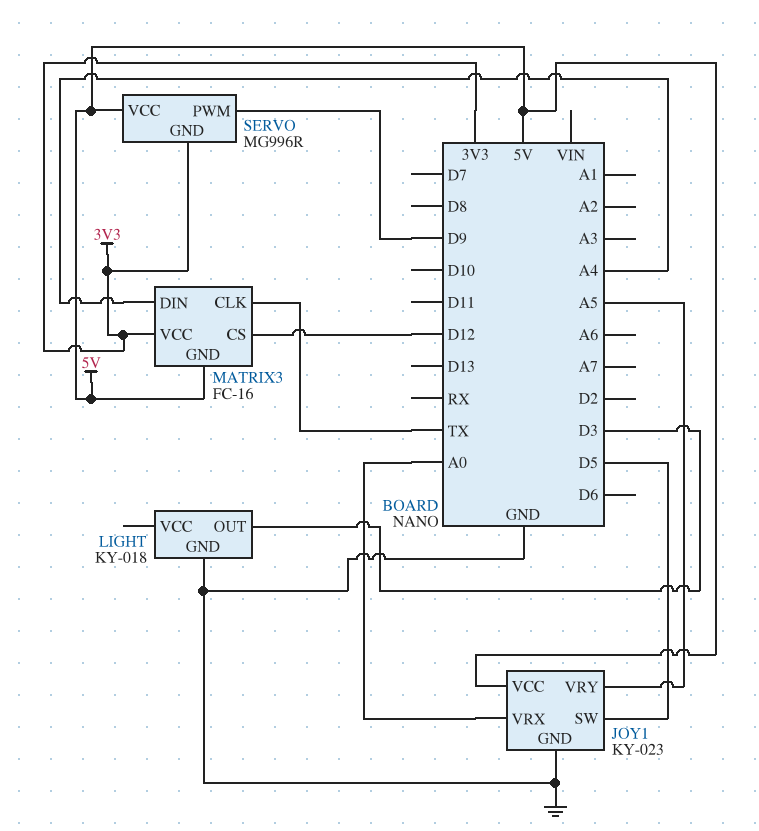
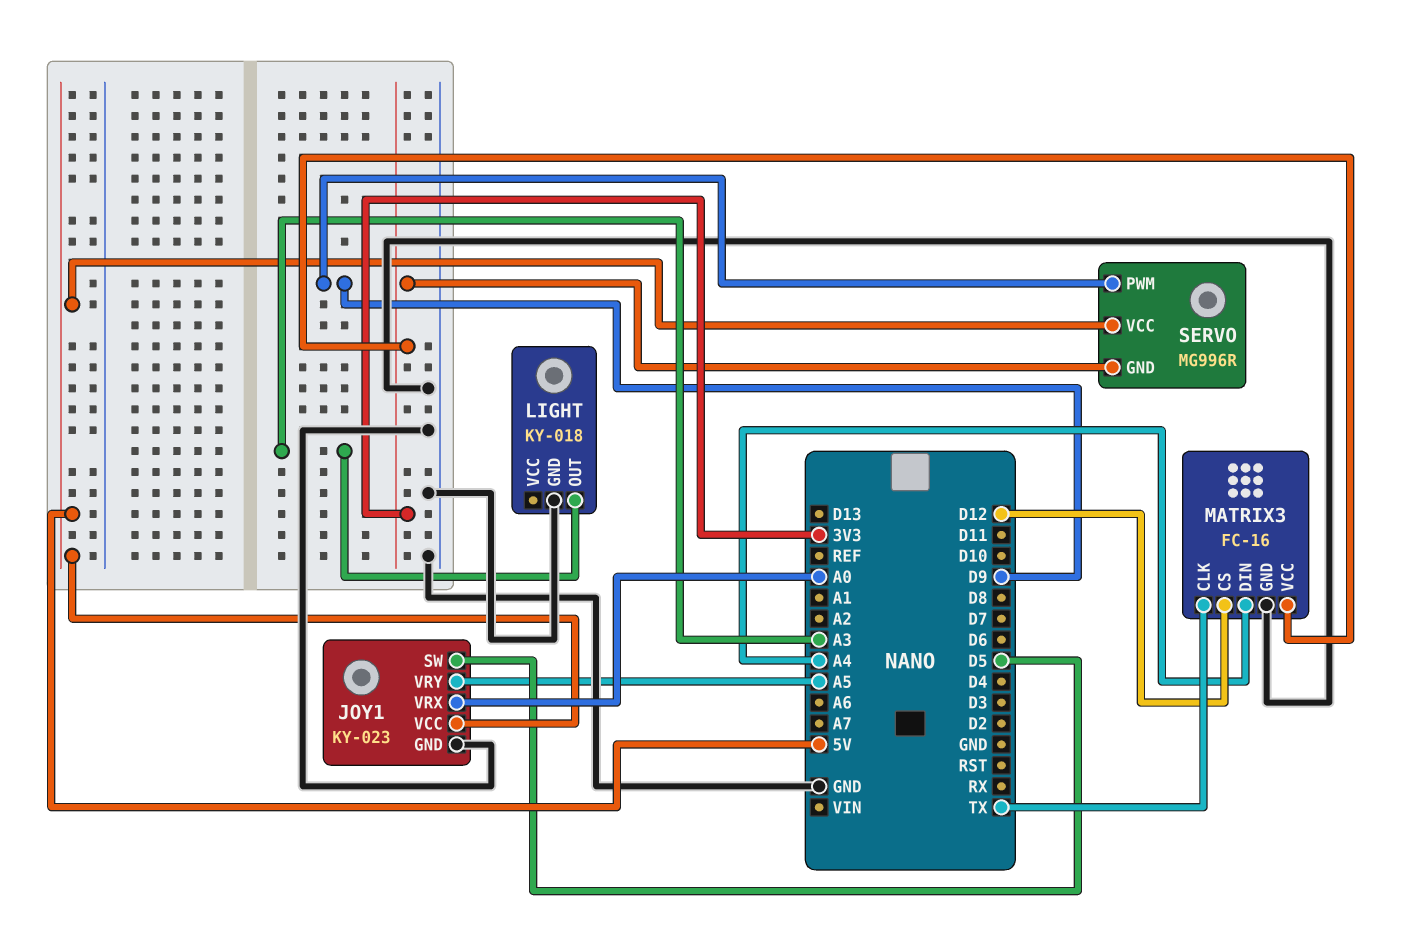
LIGHT pin OUT: D3 -> A3
MATRIX3 pin GND: 5V -> GND

